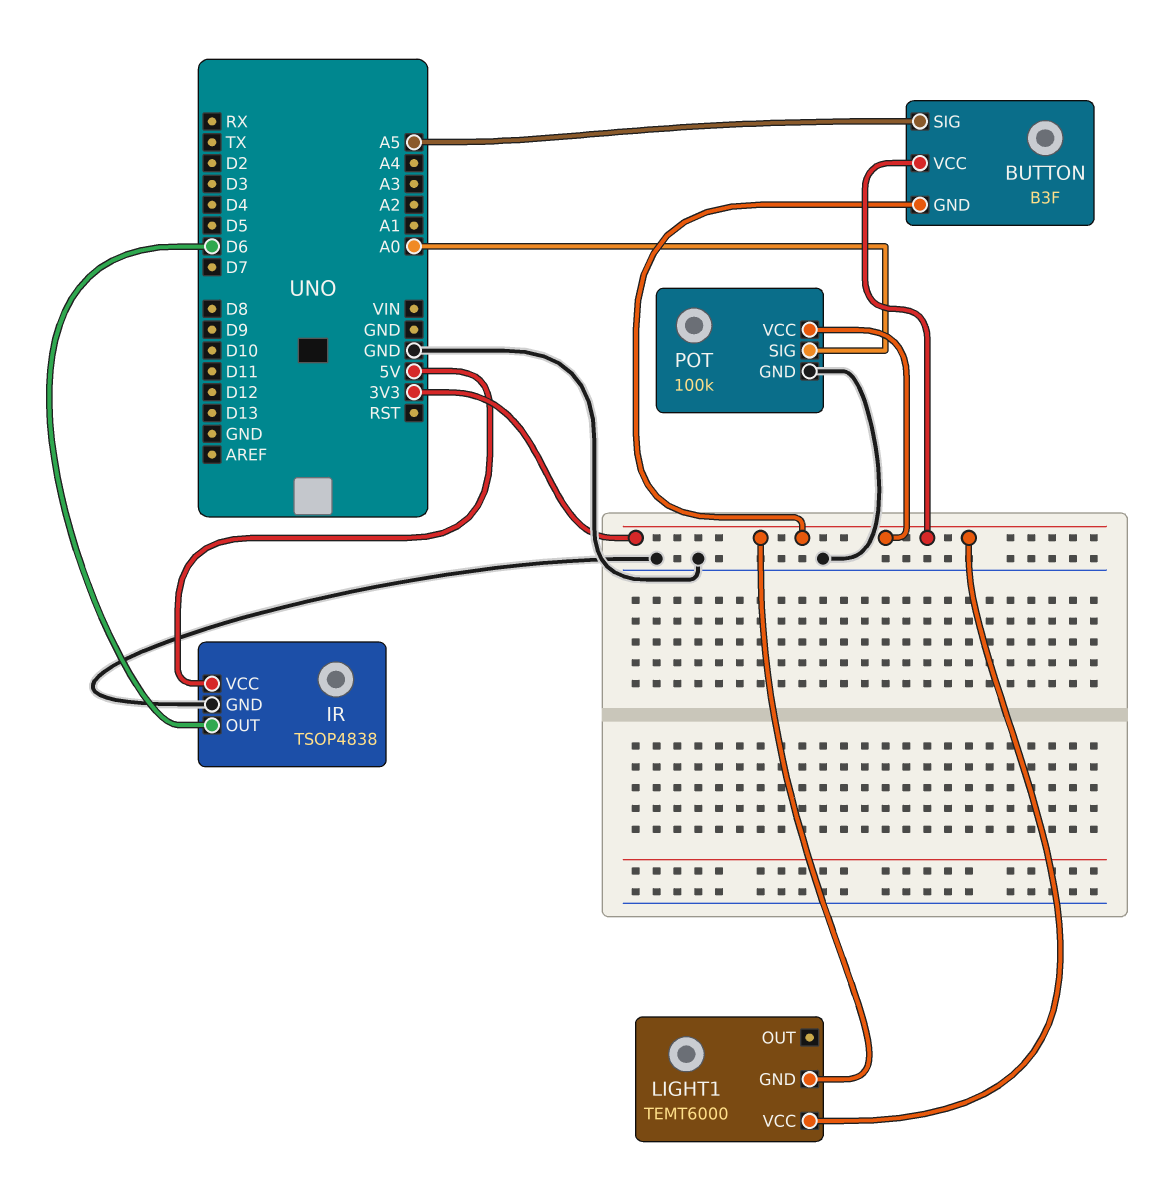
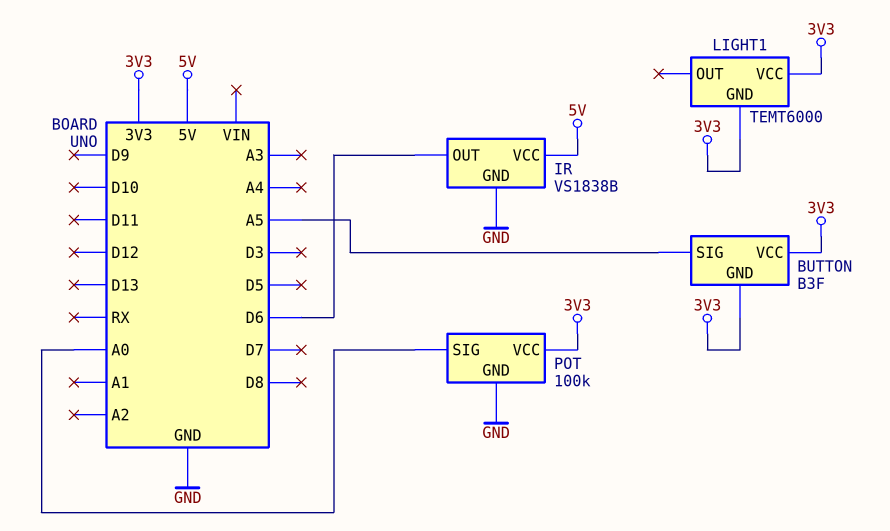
IR: TSOP4838 -> VS1838B

